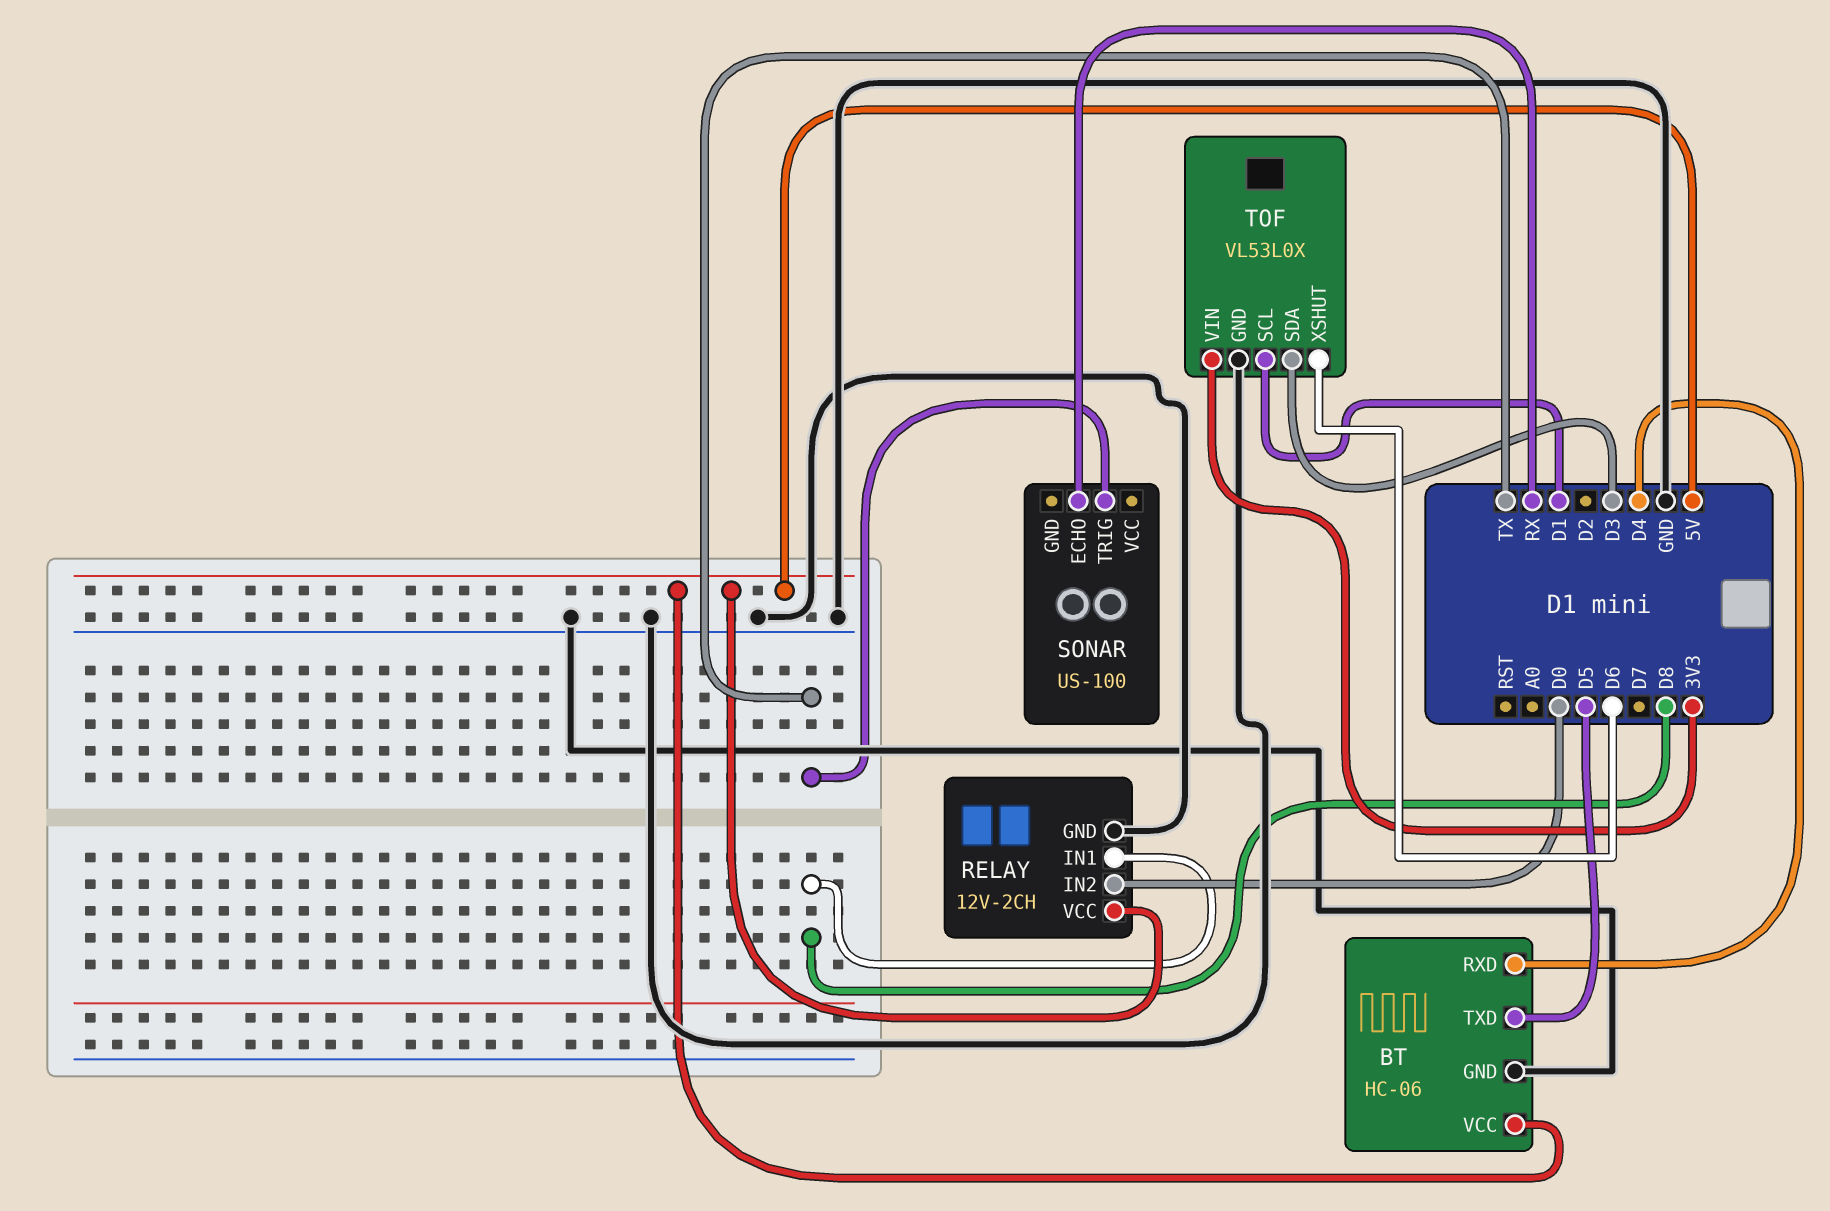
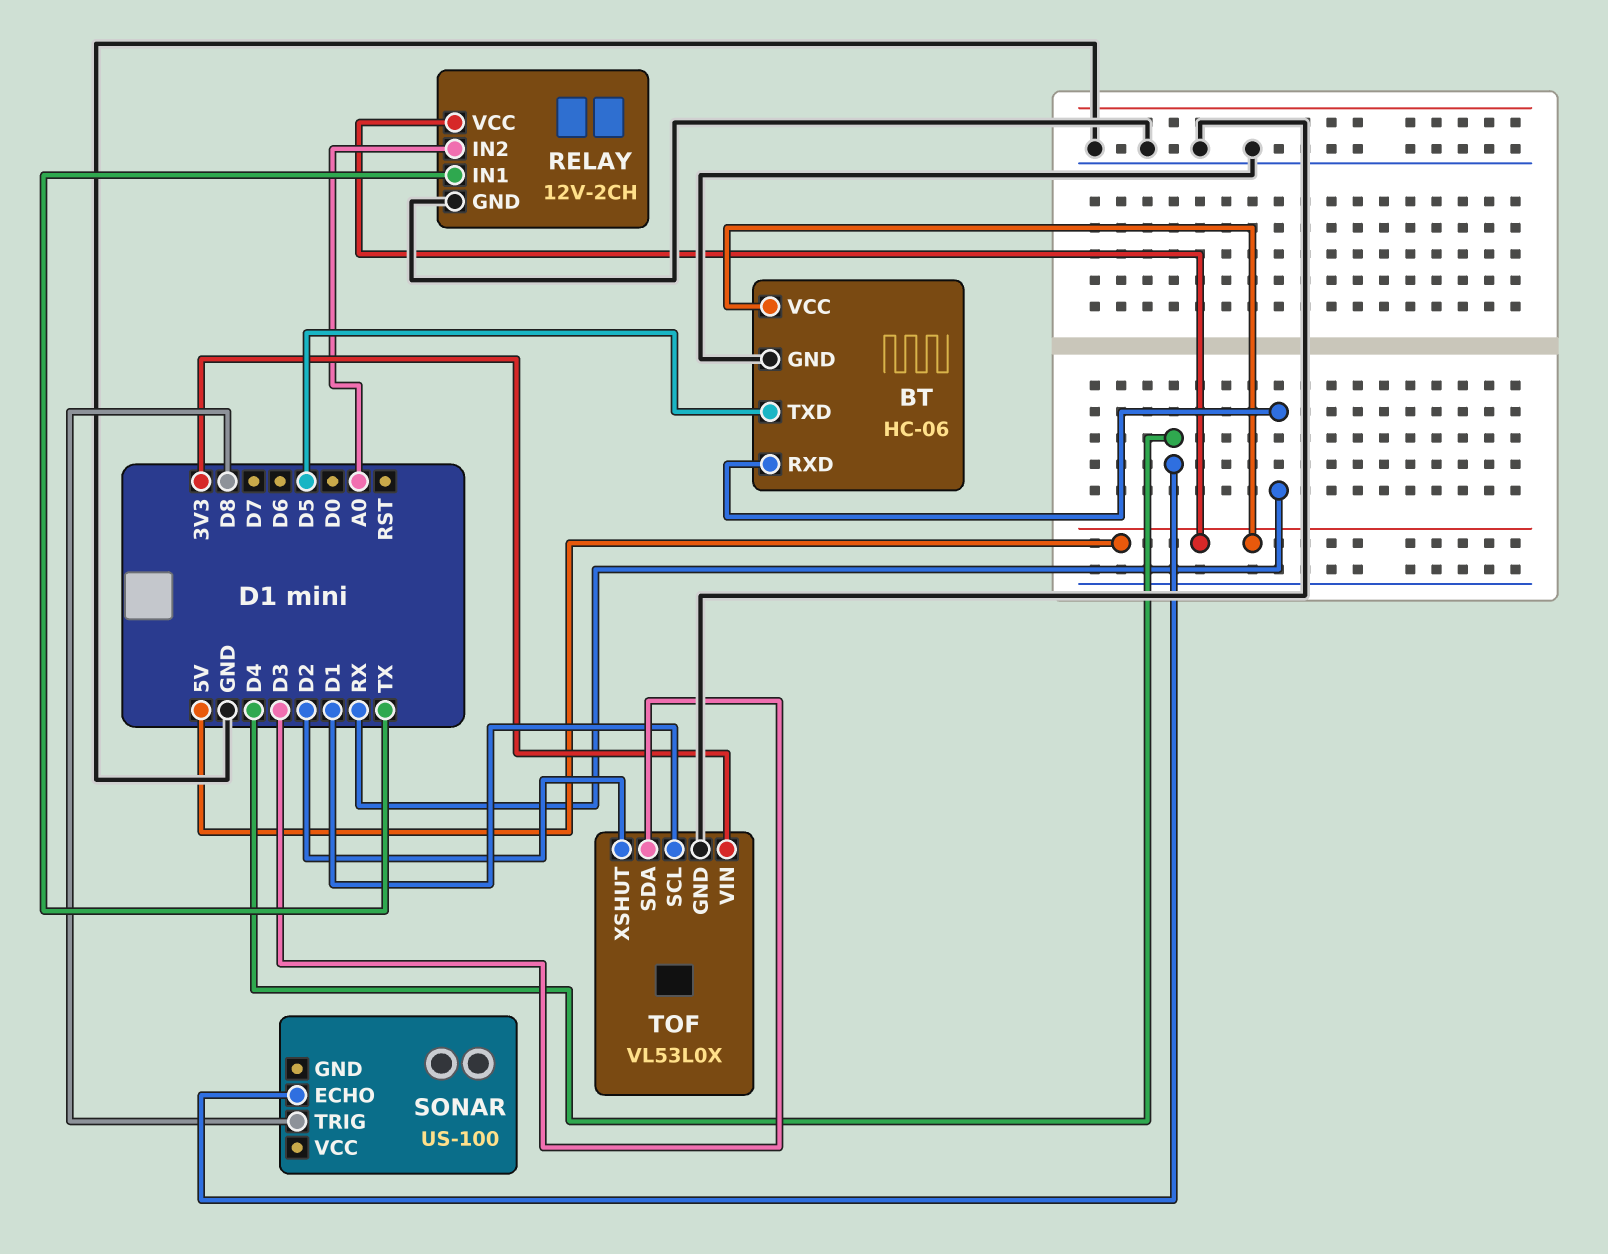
BT pin RXD: D4 -> RX
RELAY pin IN1: D8 -> TX
RELAY pin IN2: D0 -> A0
SONAR pin ECHO: RX -> D4
SONAR pin TRIG: TX -> D8
TOF pin XSHUT: D6 -> D2

